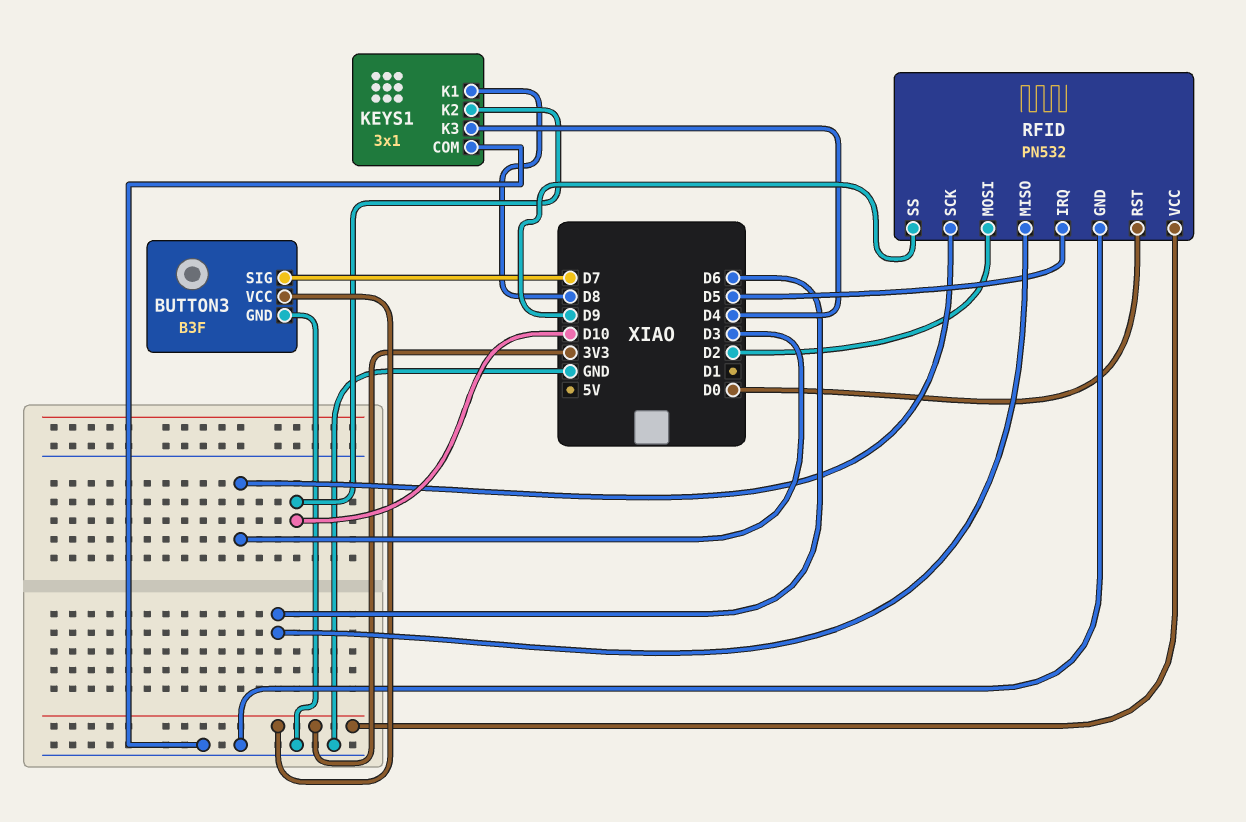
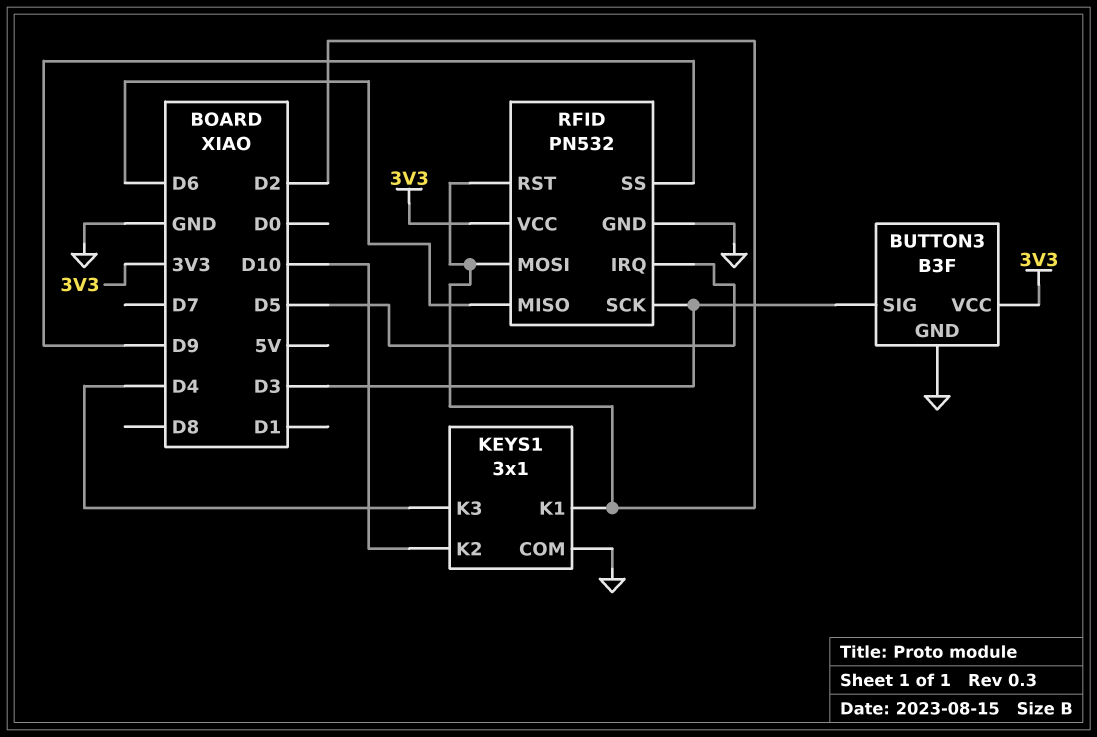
BUTTON3 pin SIG: D7 -> D3
KEYS1 pin K1: D8 -> D2
RFID pin RST: D0 -> D2

